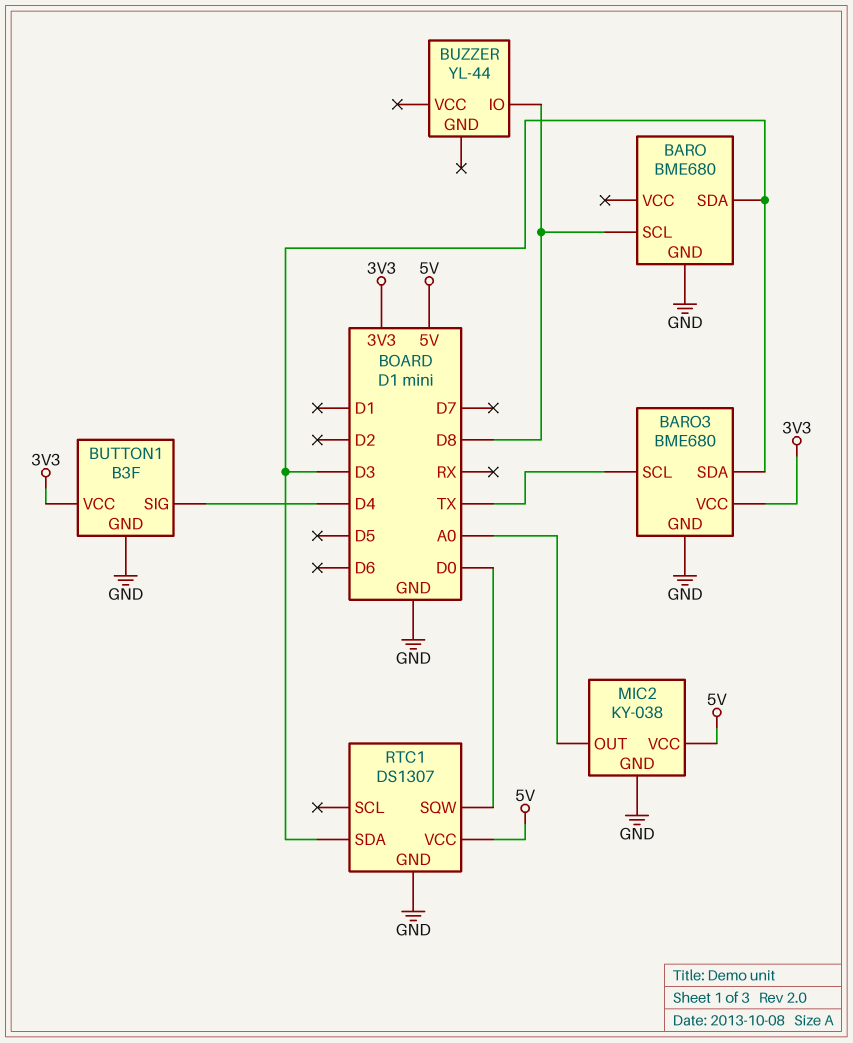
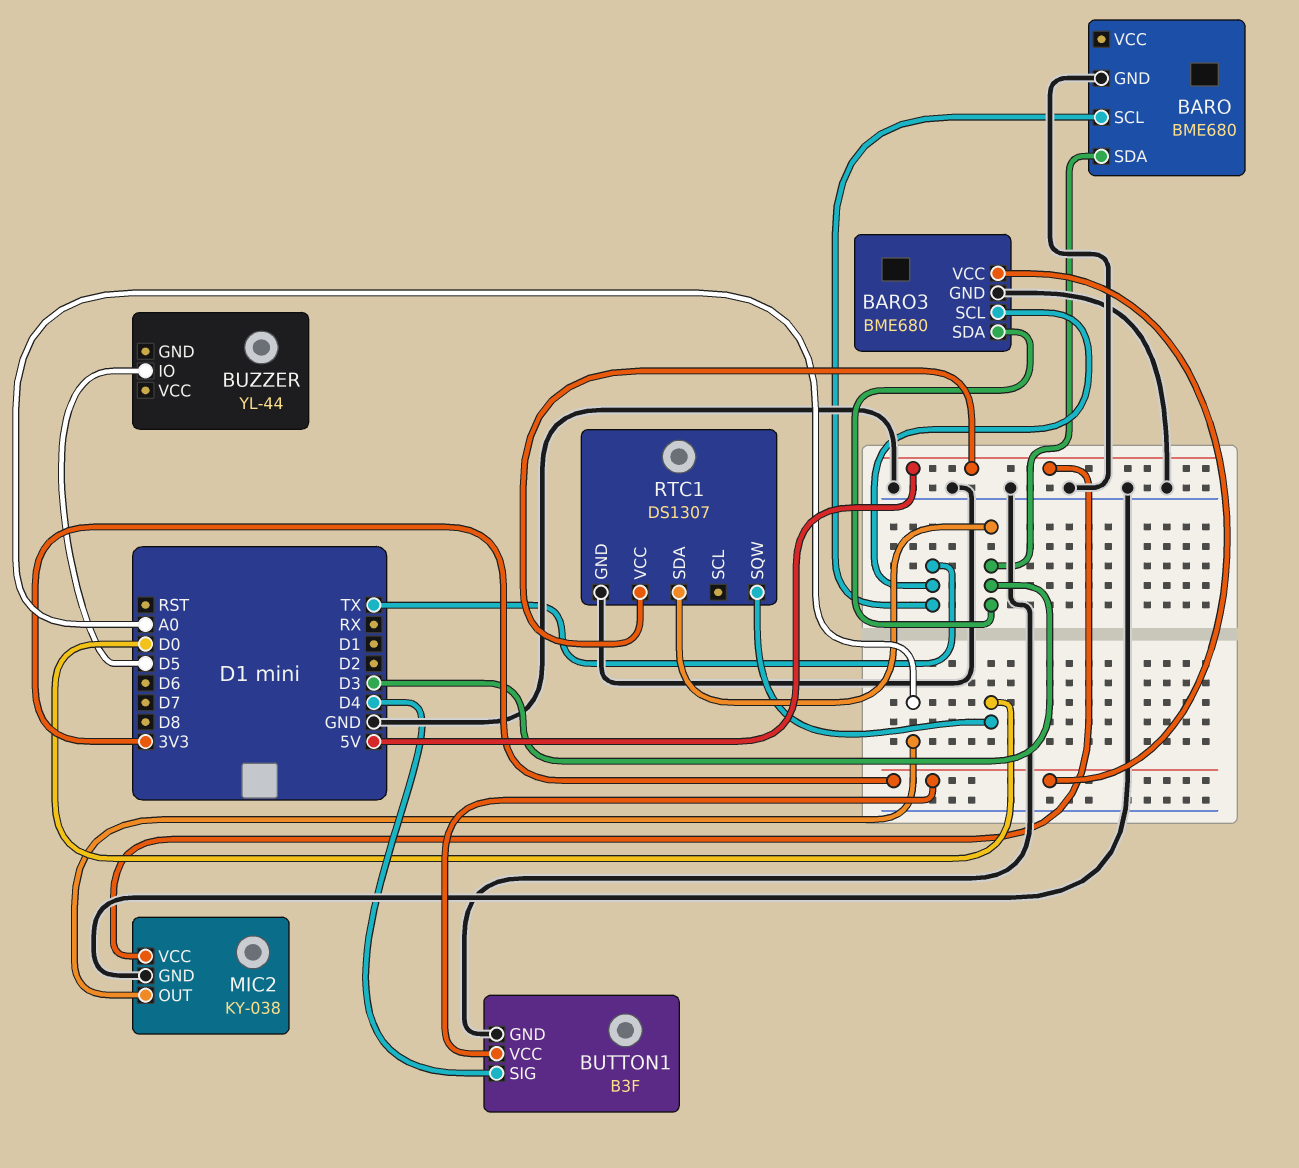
BARO pin SCL: D8 -> TX
BUZZER pin IO: D8 -> D5

